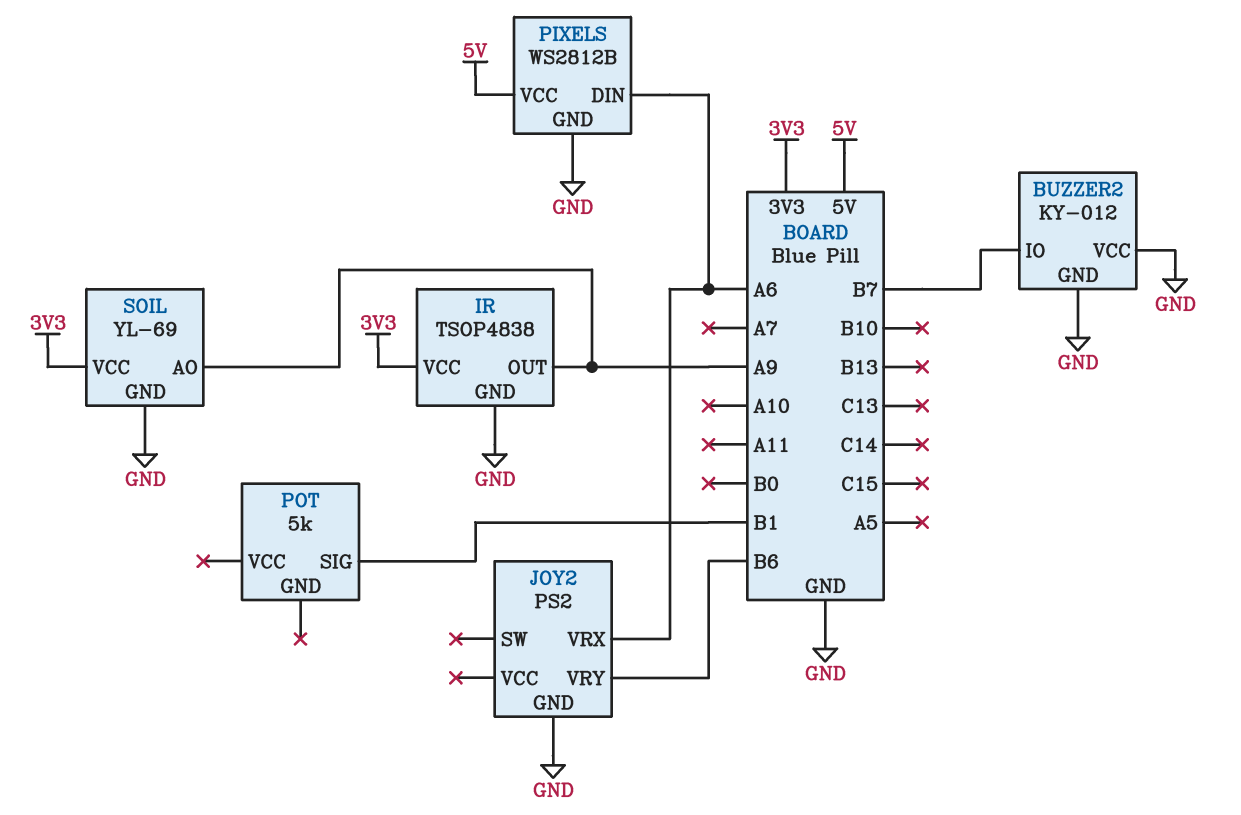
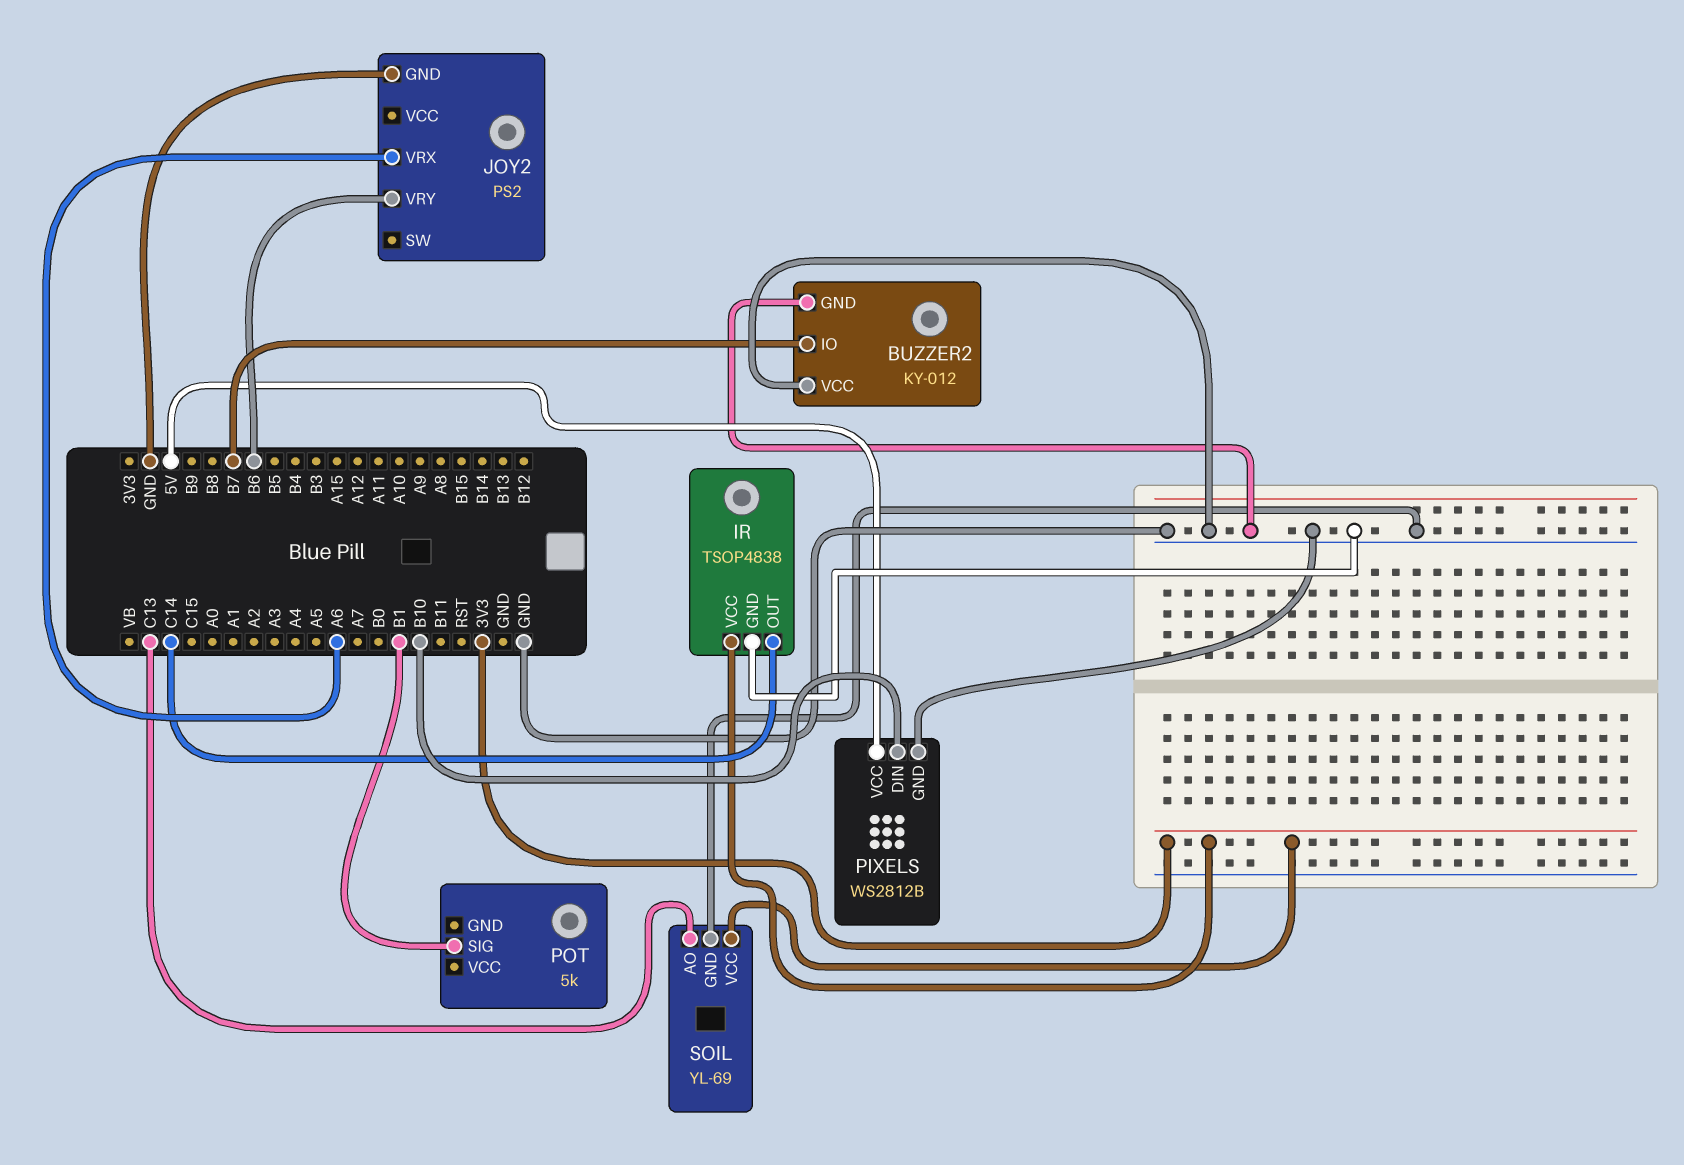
IR pin OUT: A9 -> C14
PIXELS pin DIN: A6 -> B10
SOIL pin AO: A9 -> C13

